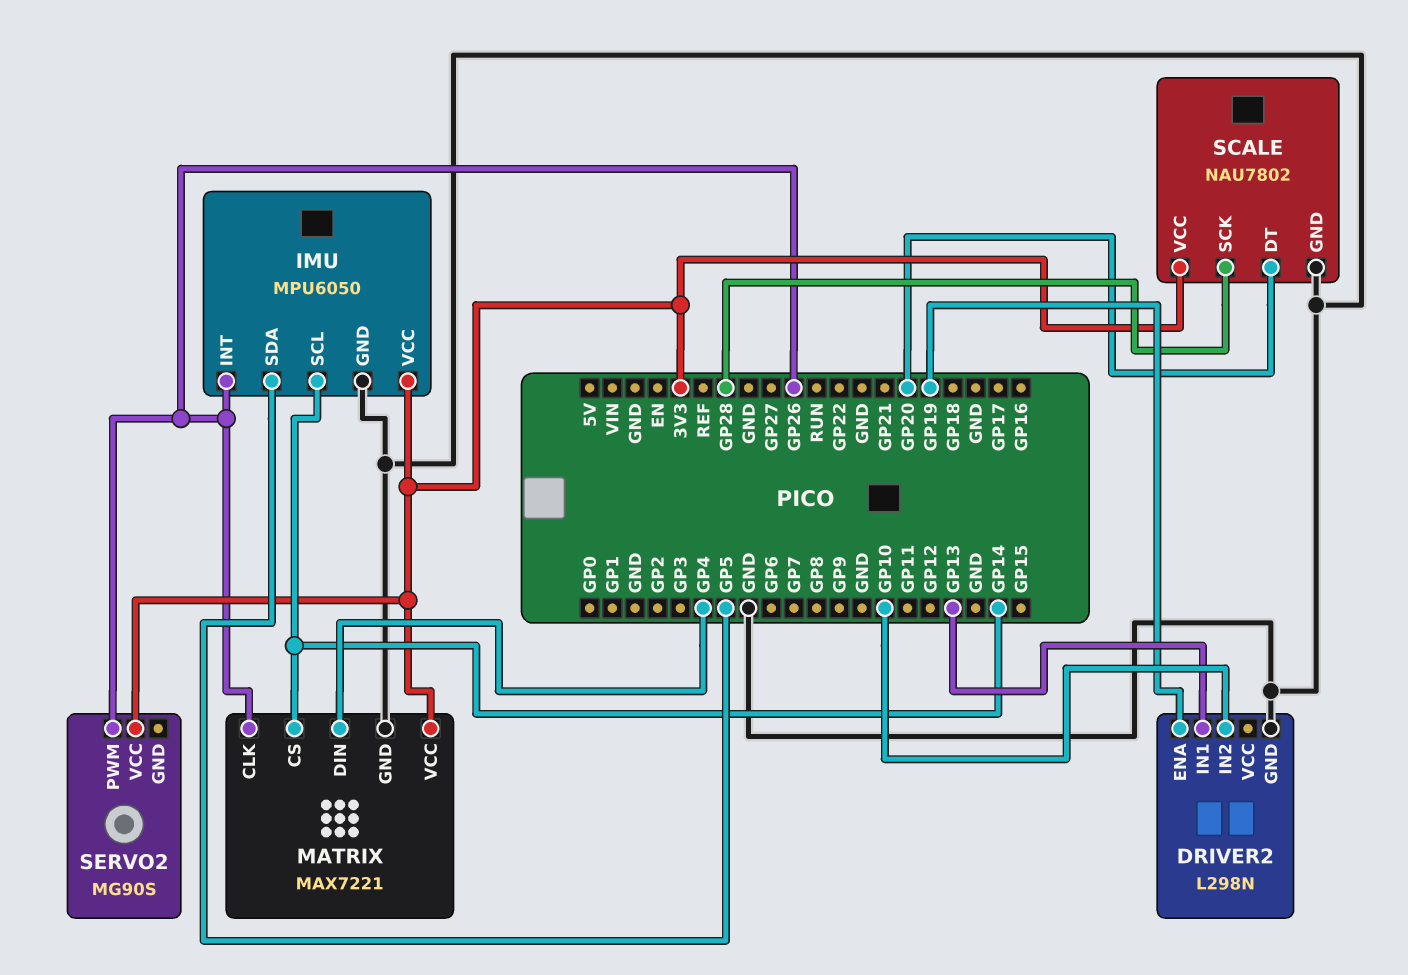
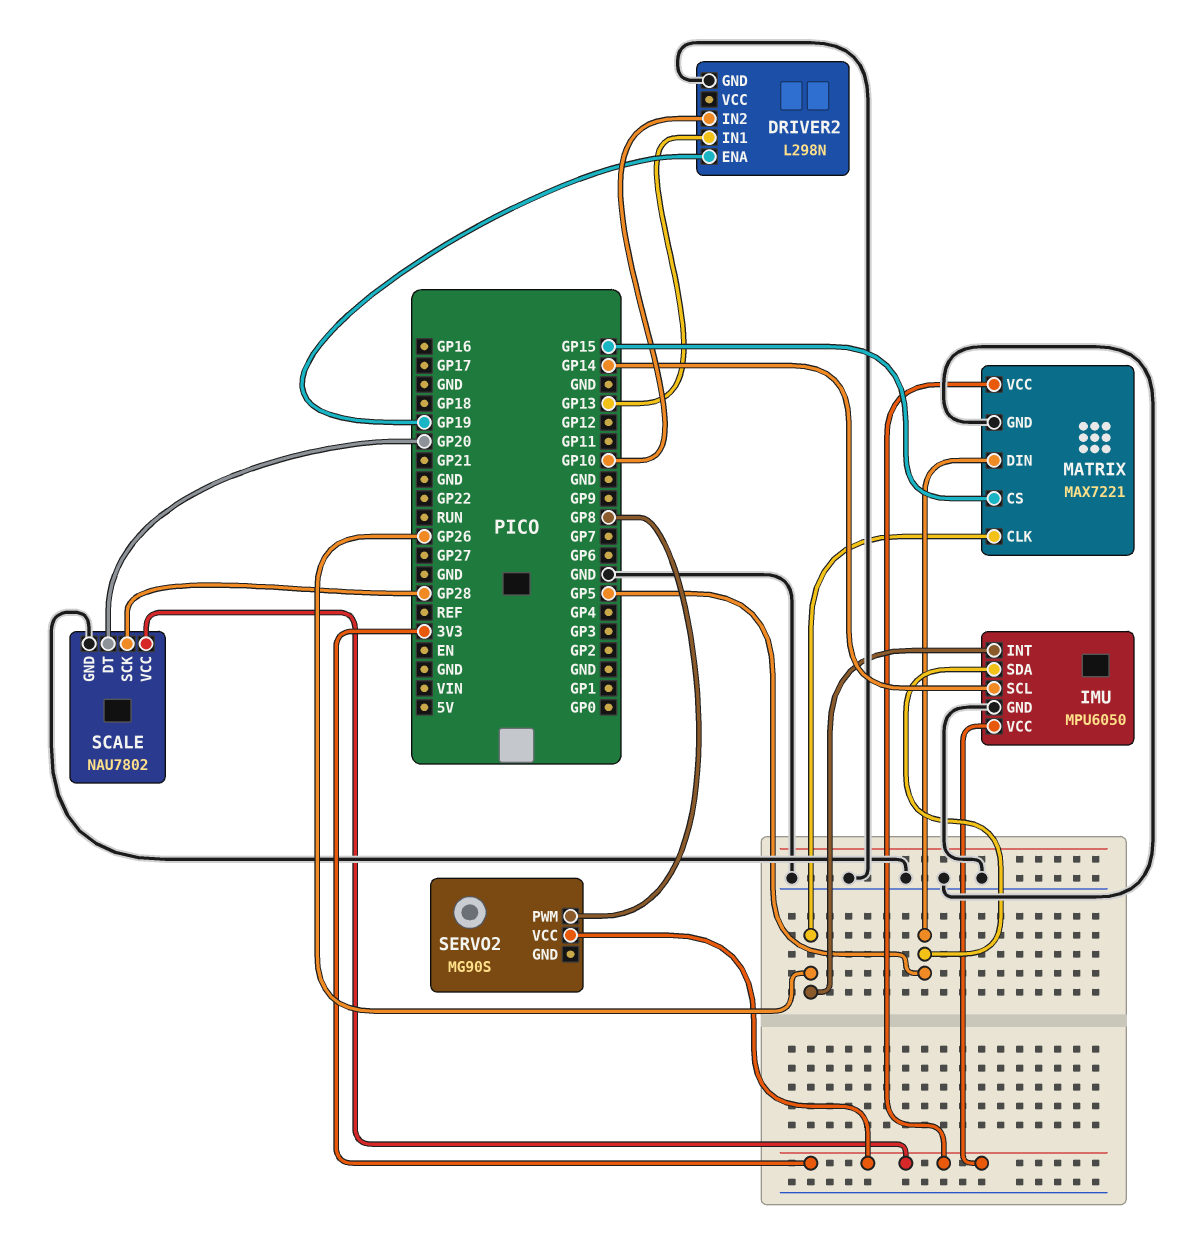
MATRIX pin CS: GP14 -> GP15
MATRIX pin DIN: GP4 -> GP5
SERVO2 pin PWM: GP26 -> GP8

